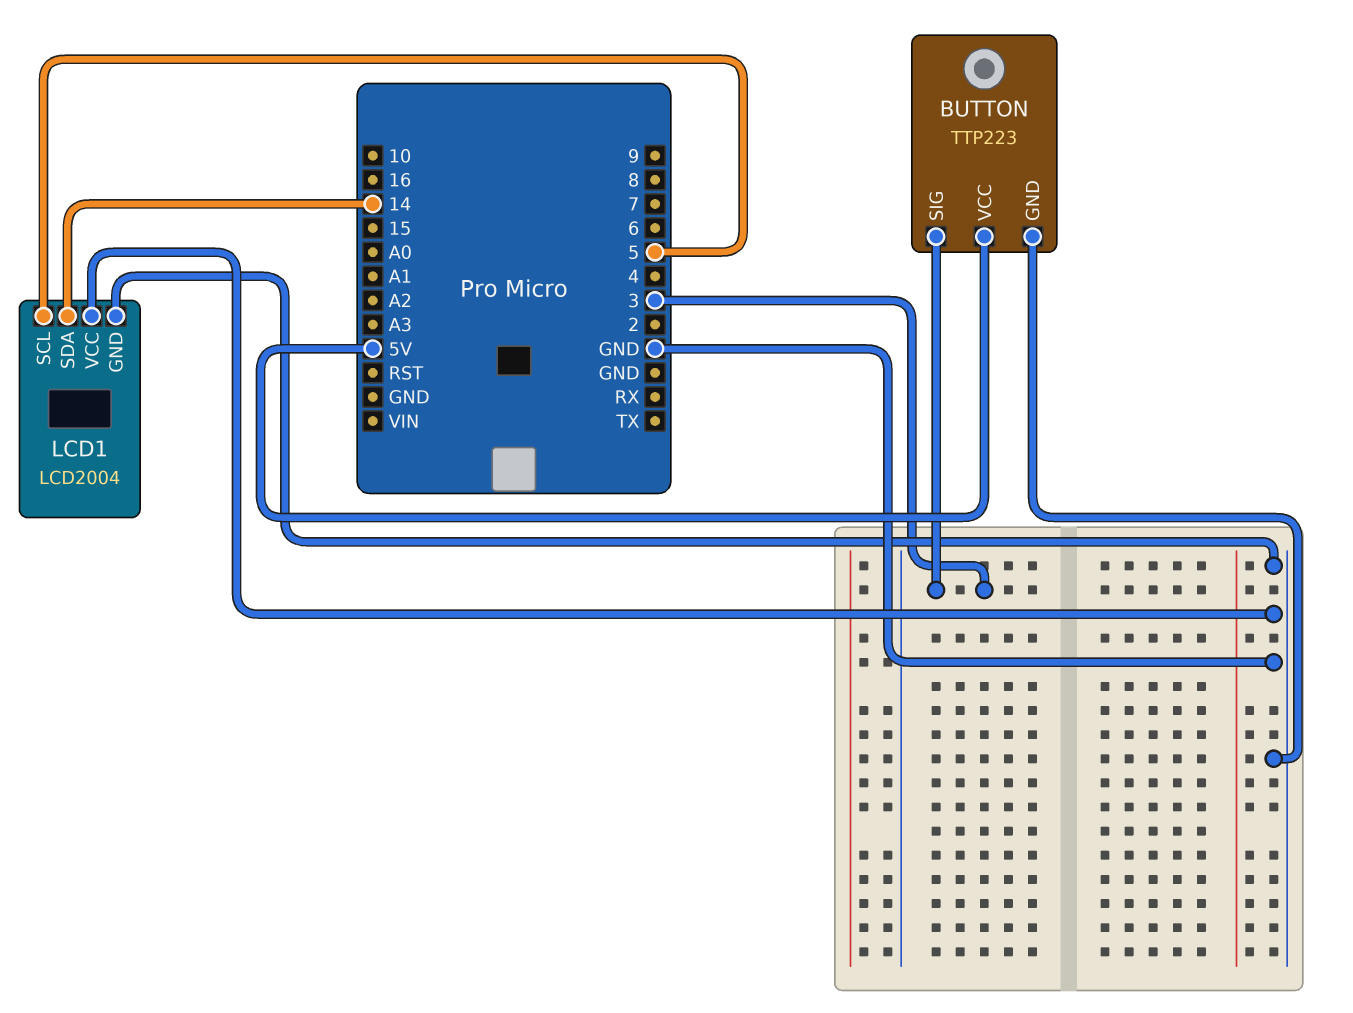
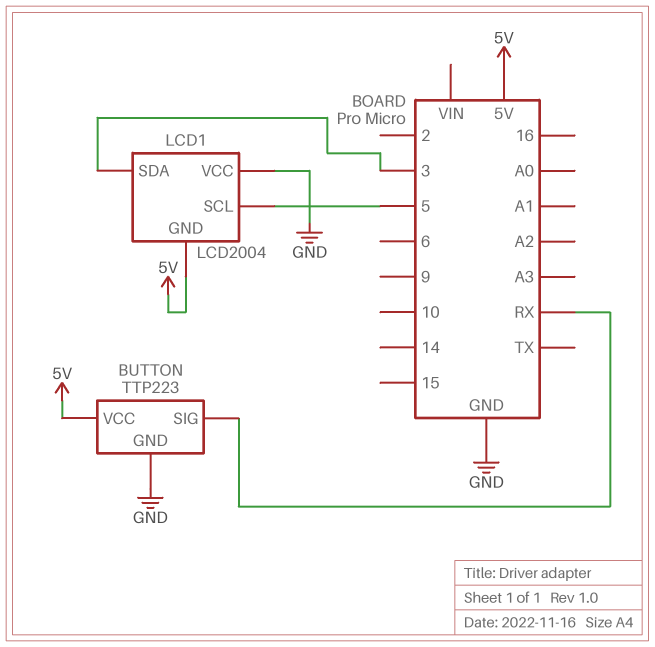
BUTTON pin SIG: 3 -> RX
LCD1 pin GND: GND -> 5V
LCD1 pin SDA: 14 -> 3

